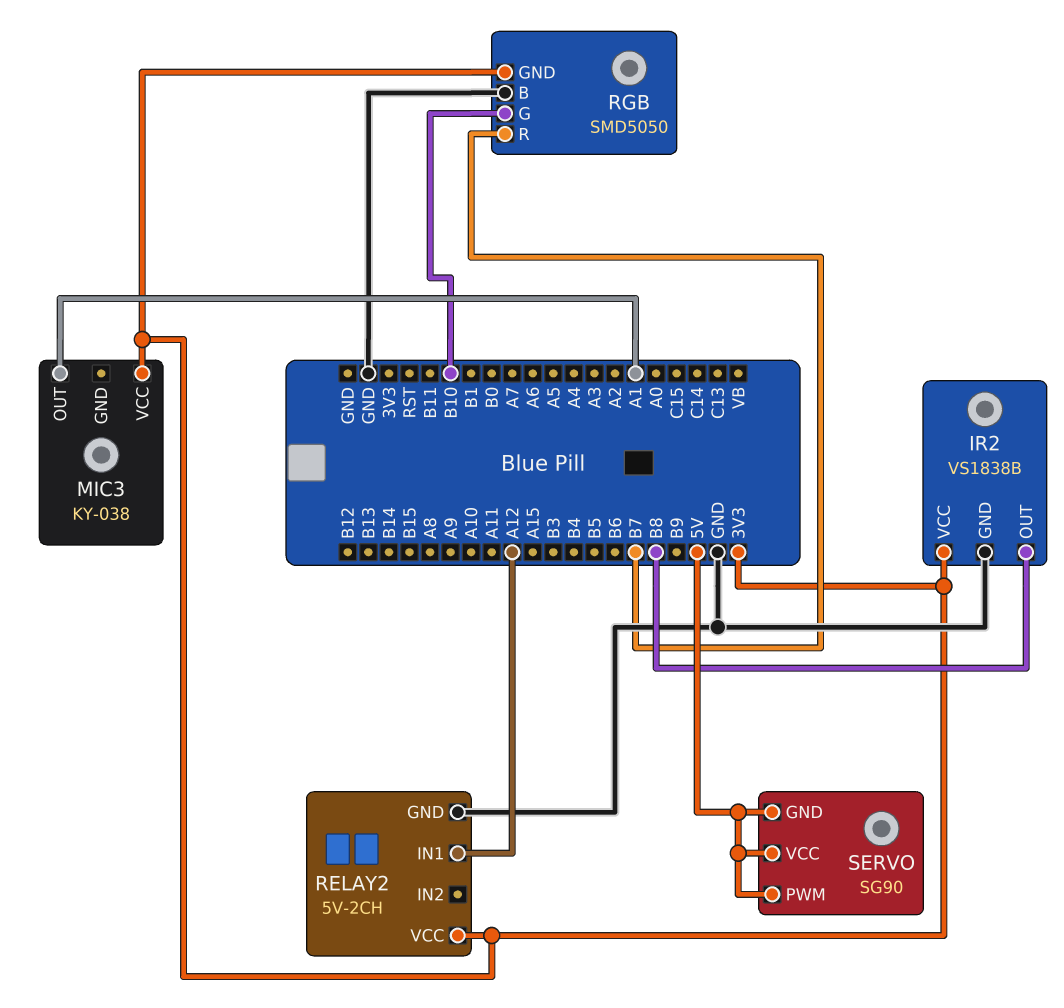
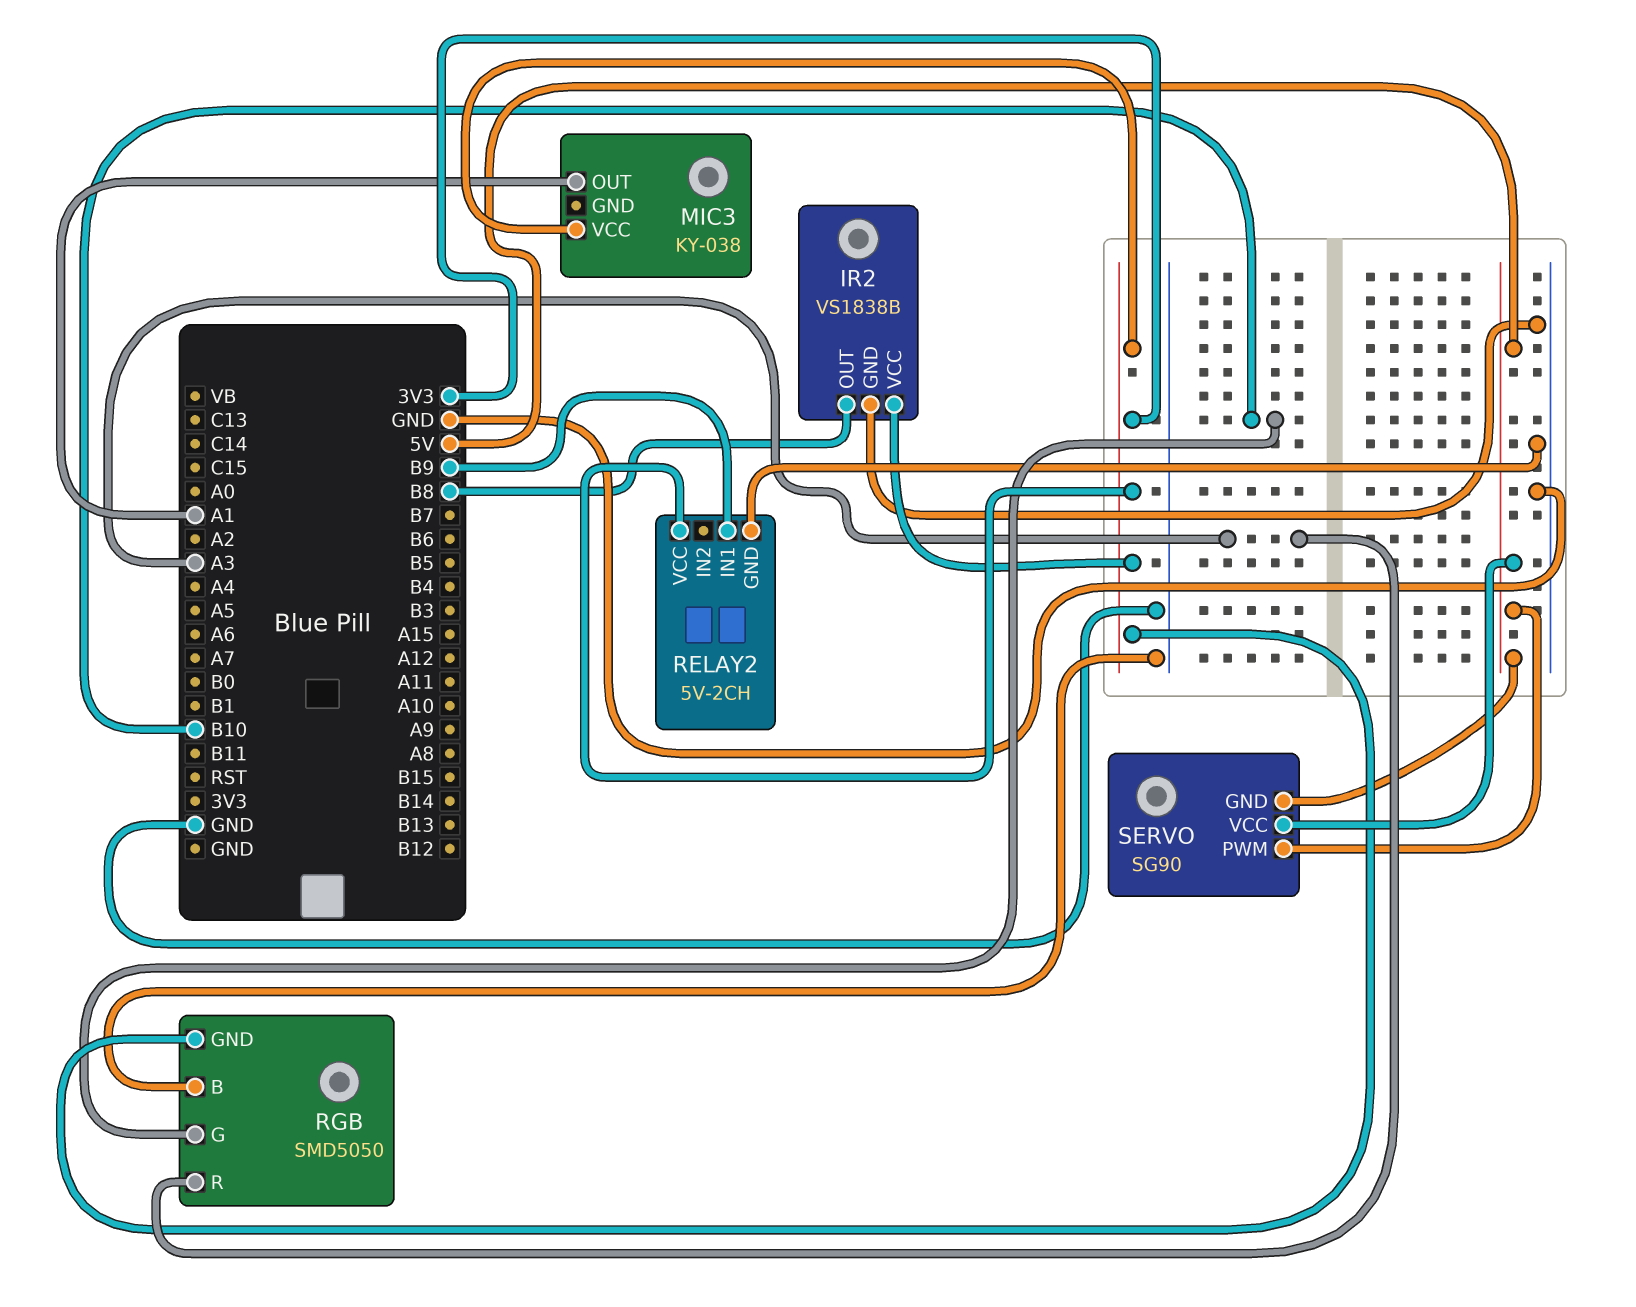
RELAY2 pin IN1: A12 -> B9
RGB pin R: B7 -> A3

